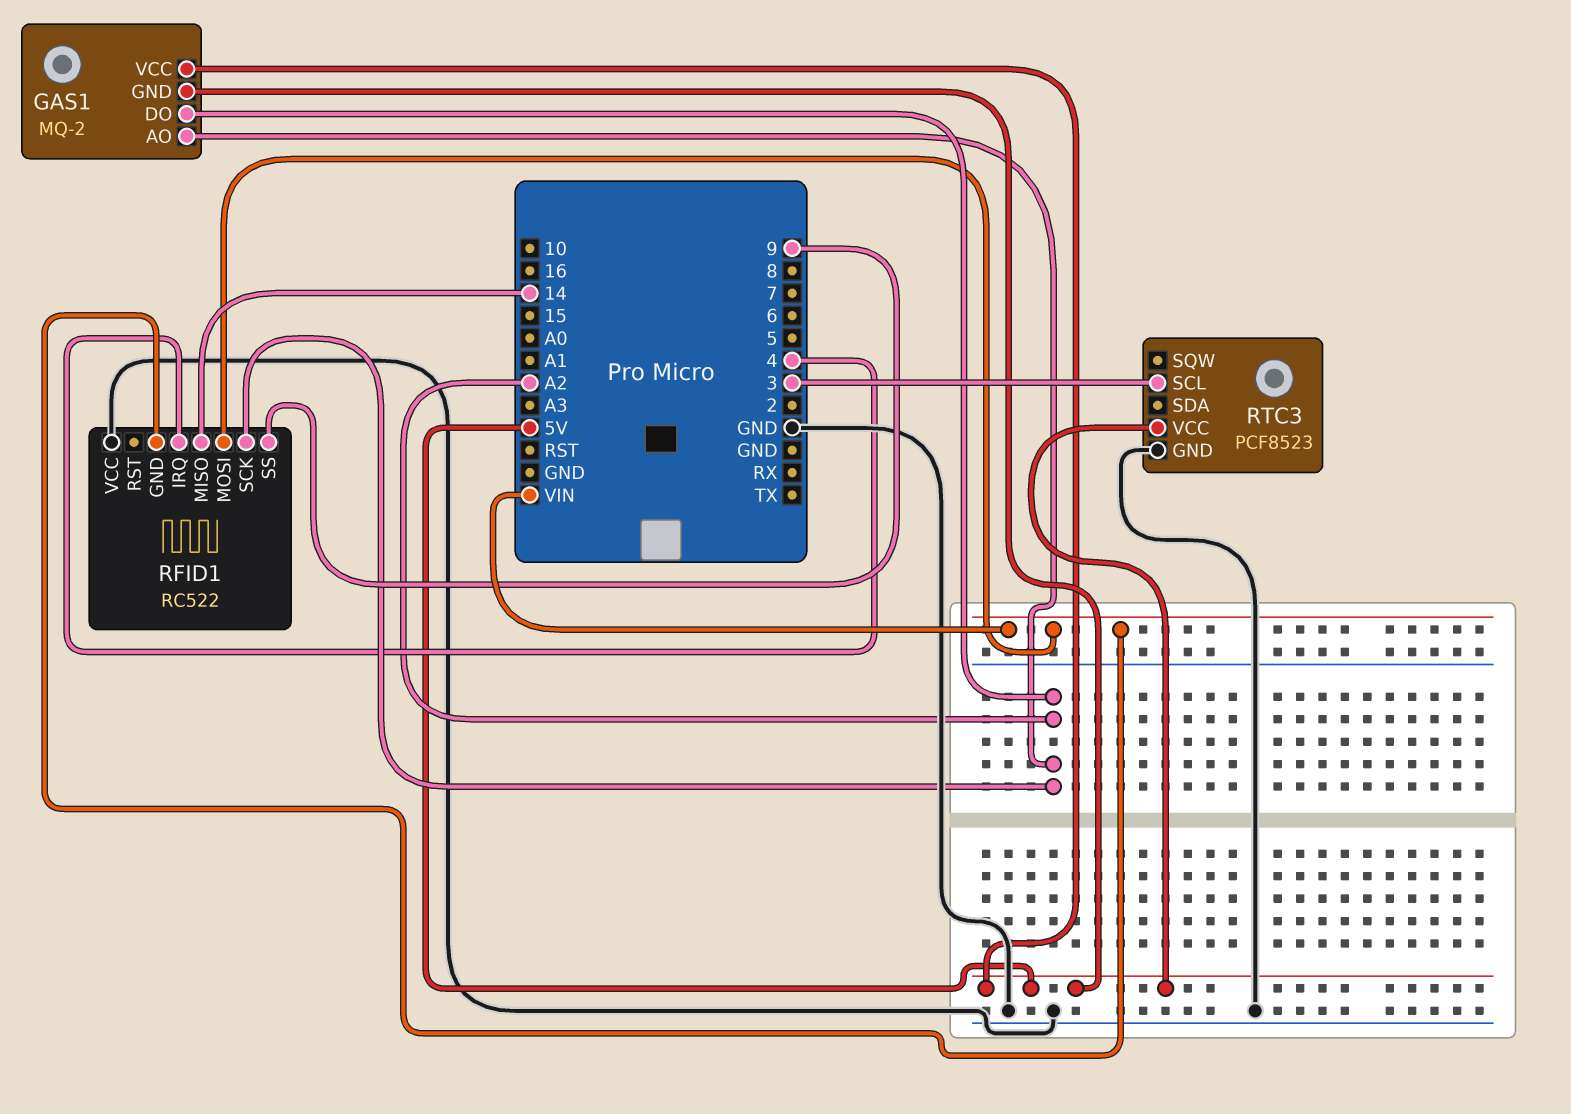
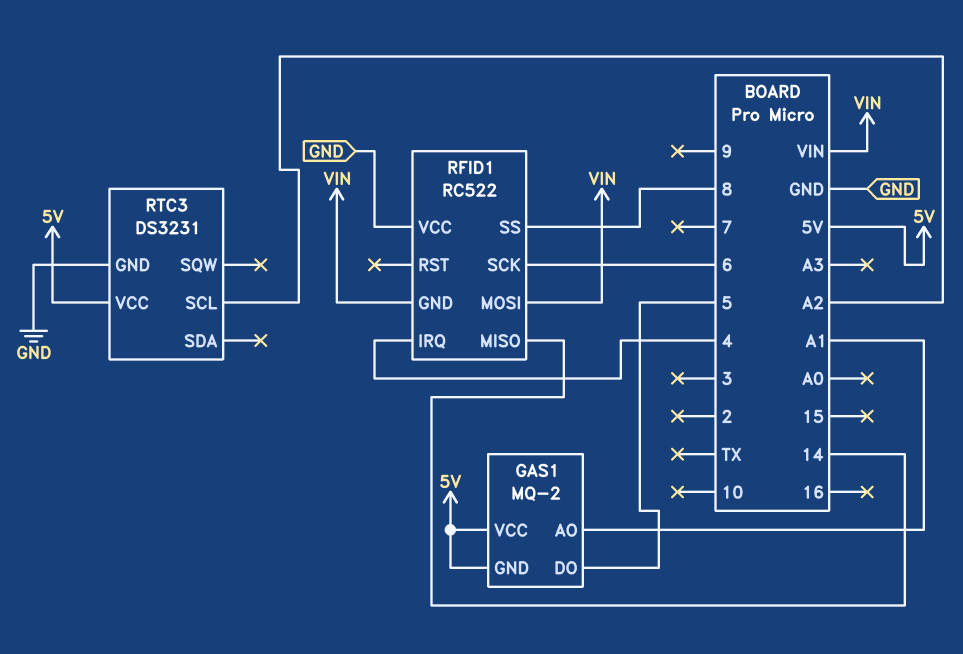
GAS1 pin AO: A2 -> A1
GAS1 pin DO: A2 -> 5
RFID1 pin SCK: A2 -> 6
RFID1 pin SS: 9 -> 8
RTC3: PCF8523 -> DS3231
RTC3 pin SCL: 3 -> A2

